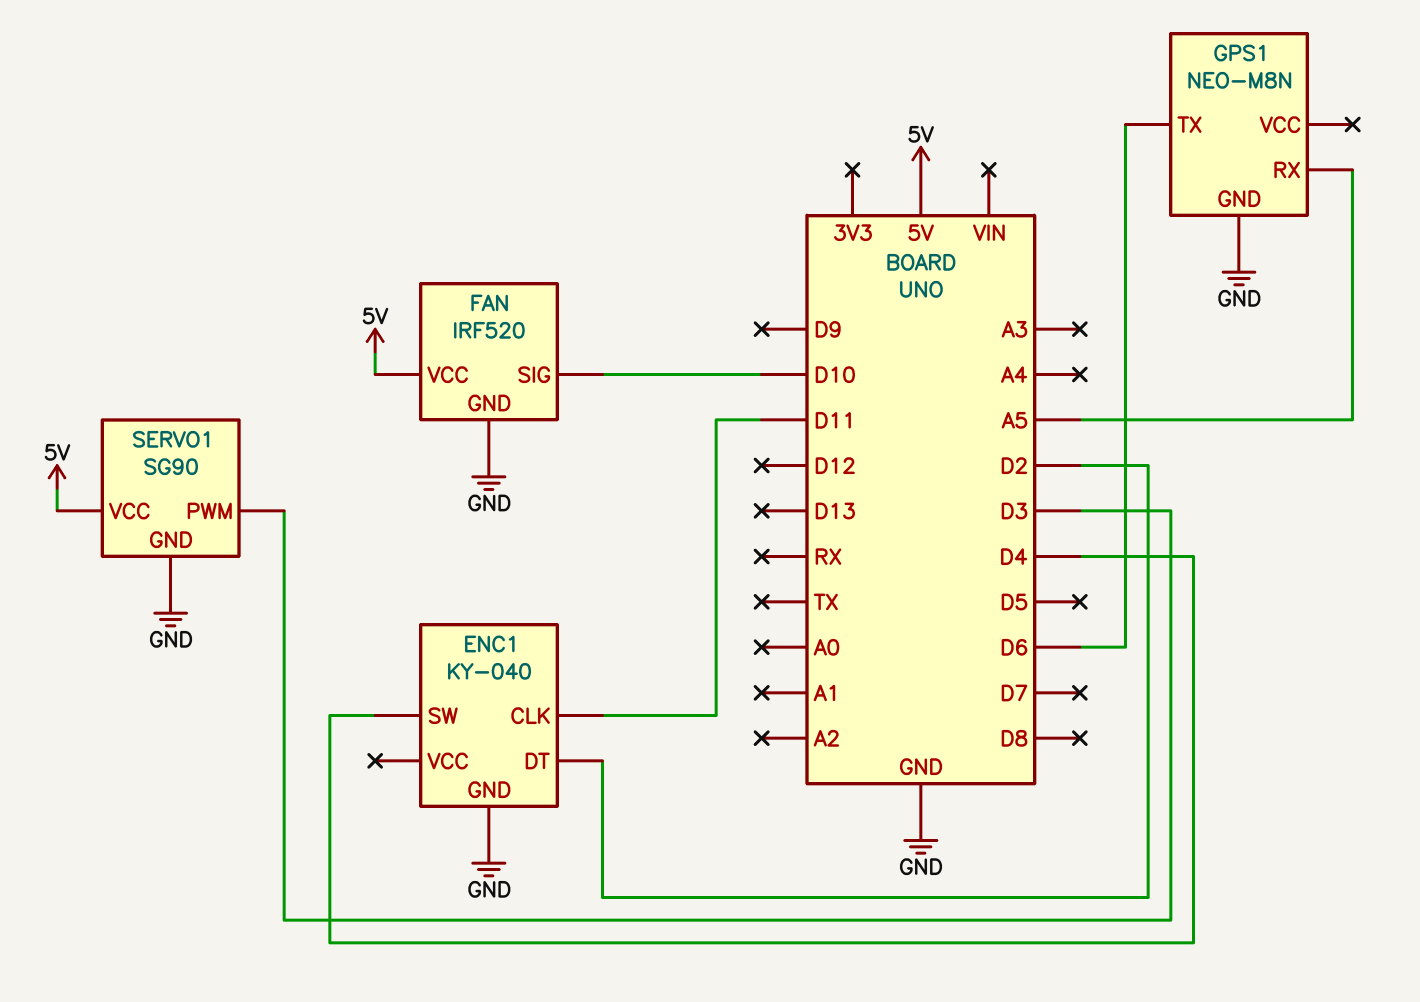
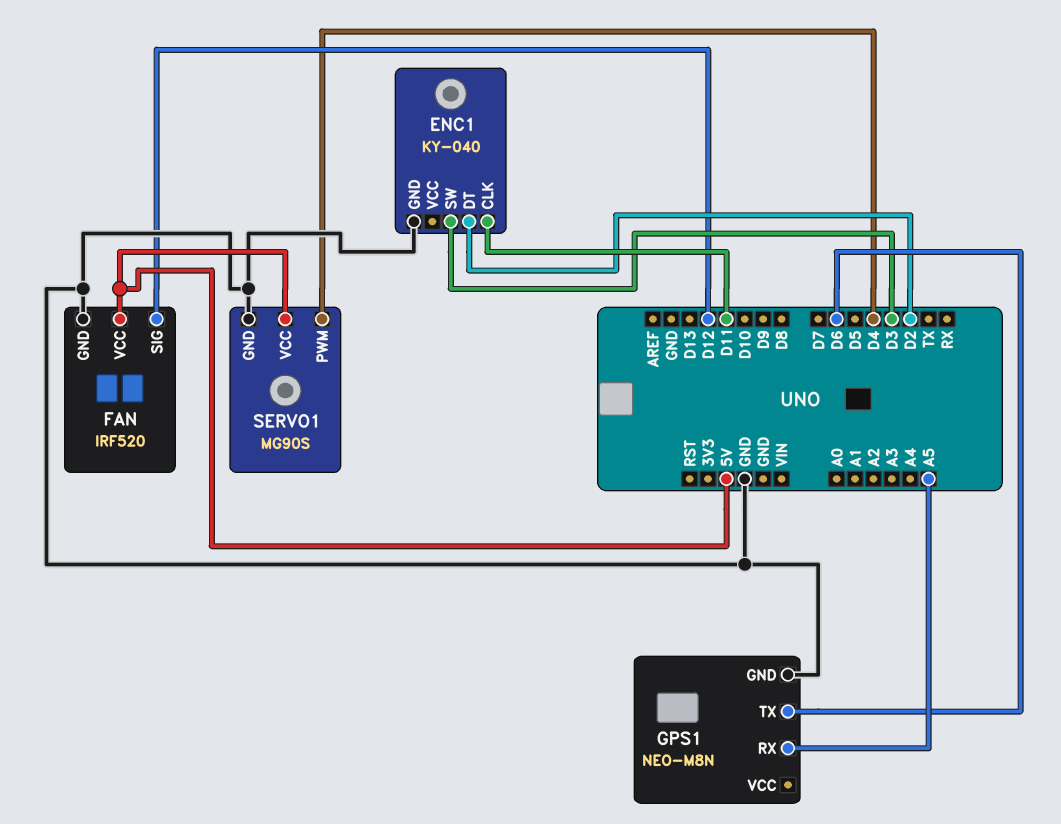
ENC1 pin SW: D4 -> D3
FAN pin SIG: D10 -> D12
SERVO1: SG90 -> MG90S
SERVO1 pin PWM: D3 -> D4

